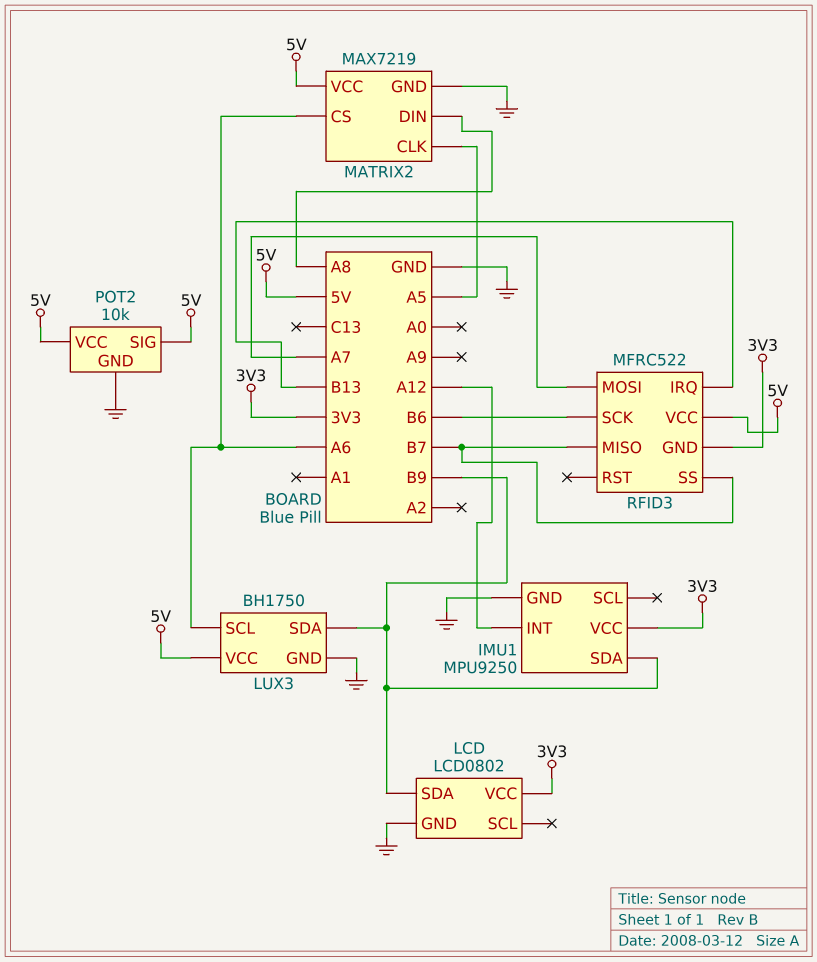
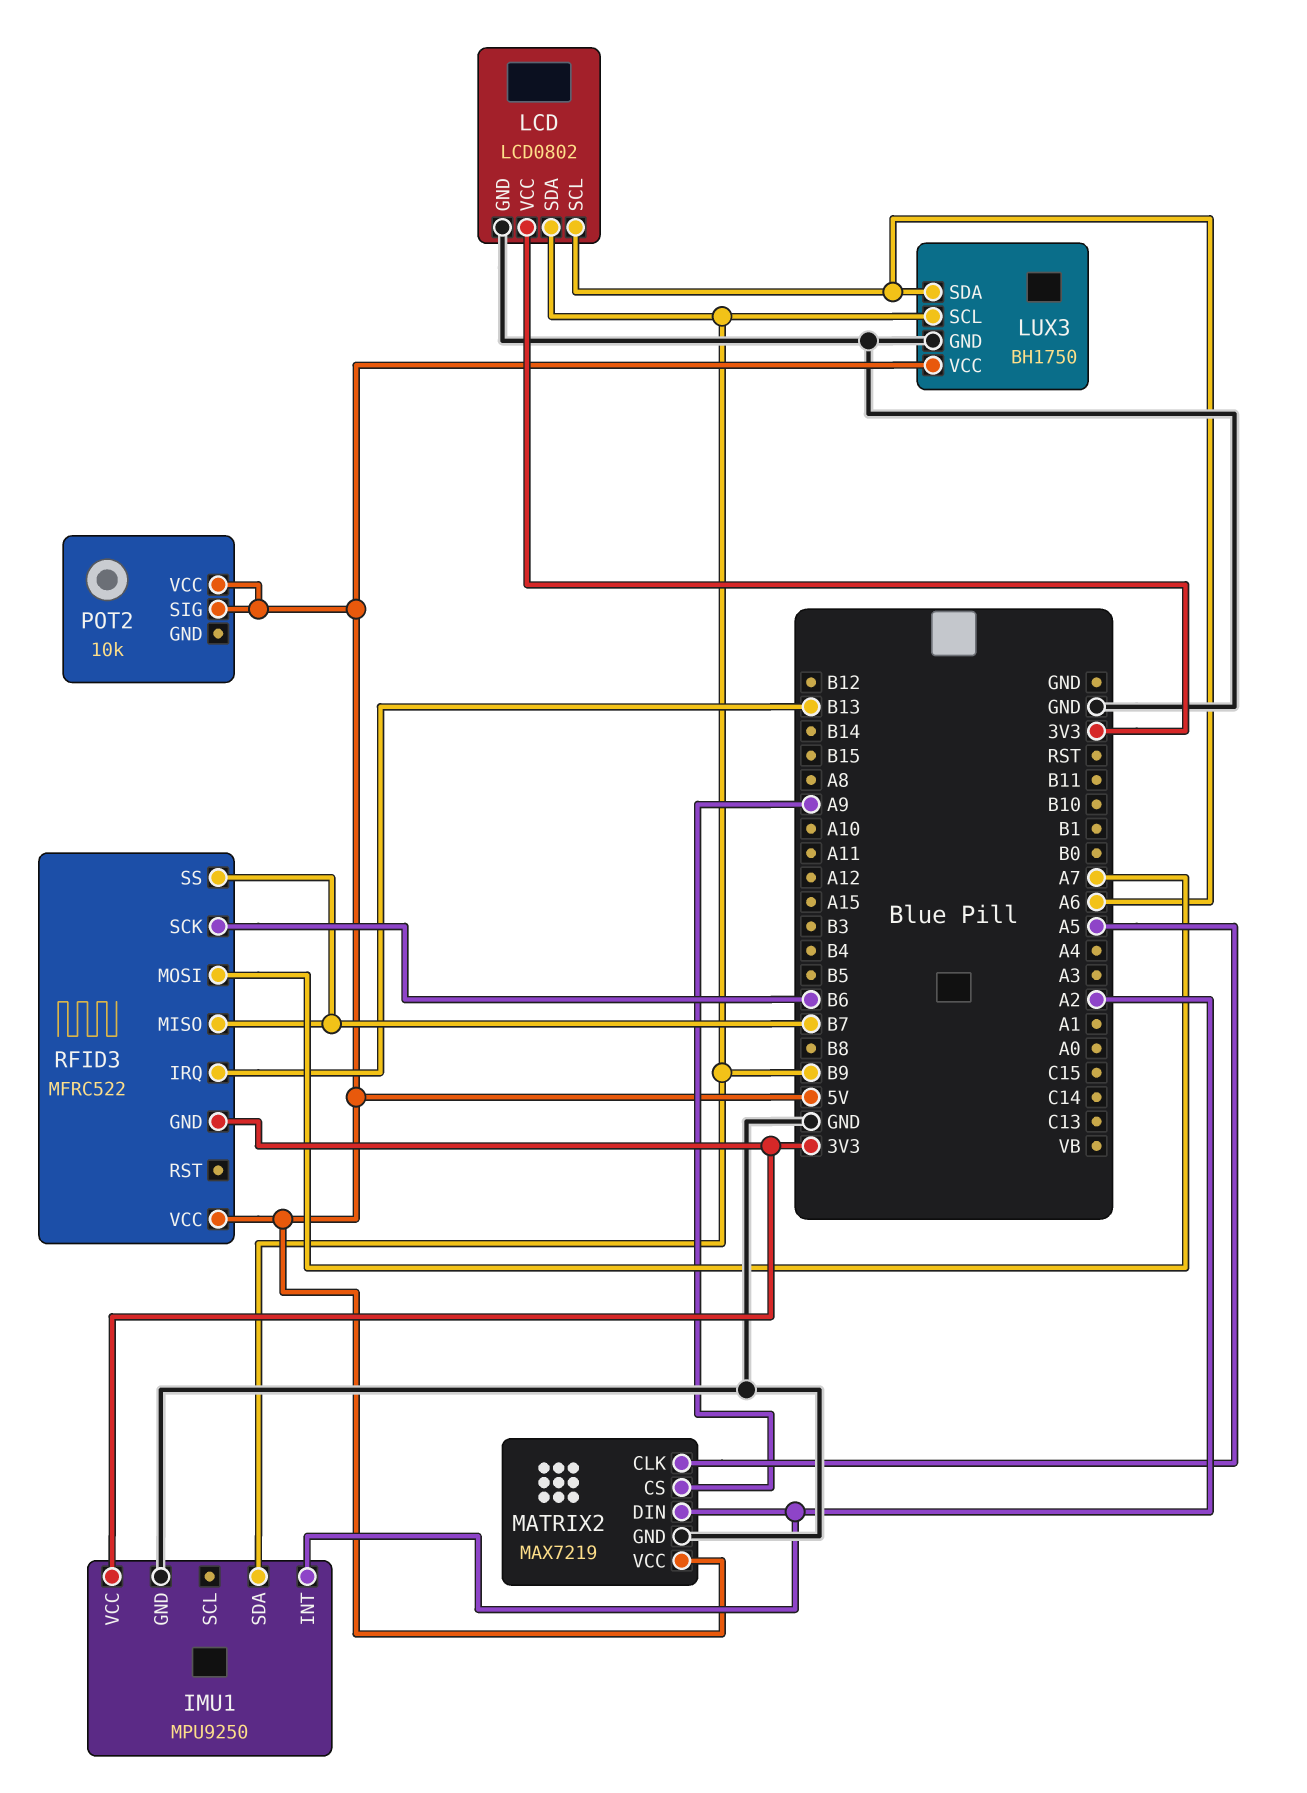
IMU1 pin INT: A12 -> A2
LCD pin SCL: none -> A6
LUX3 pin SCL: A6 -> B9
LUX3 pin SDA: B9 -> A6
MATRIX2 pin CS: A6 -> A9
MATRIX2 pin DIN: A8 -> A2
POT2 pin GND: GND -> none

